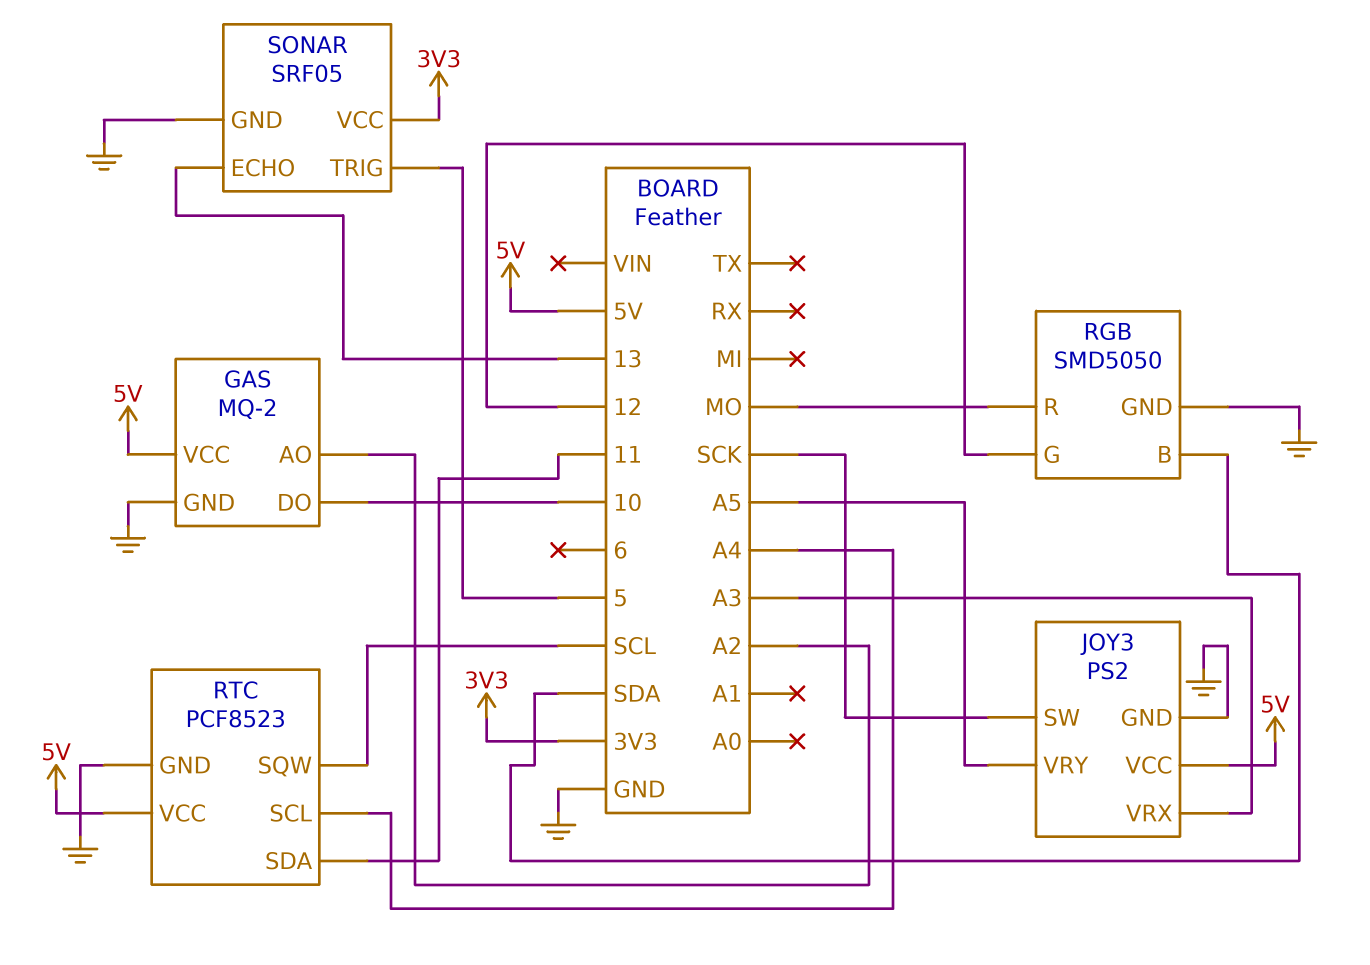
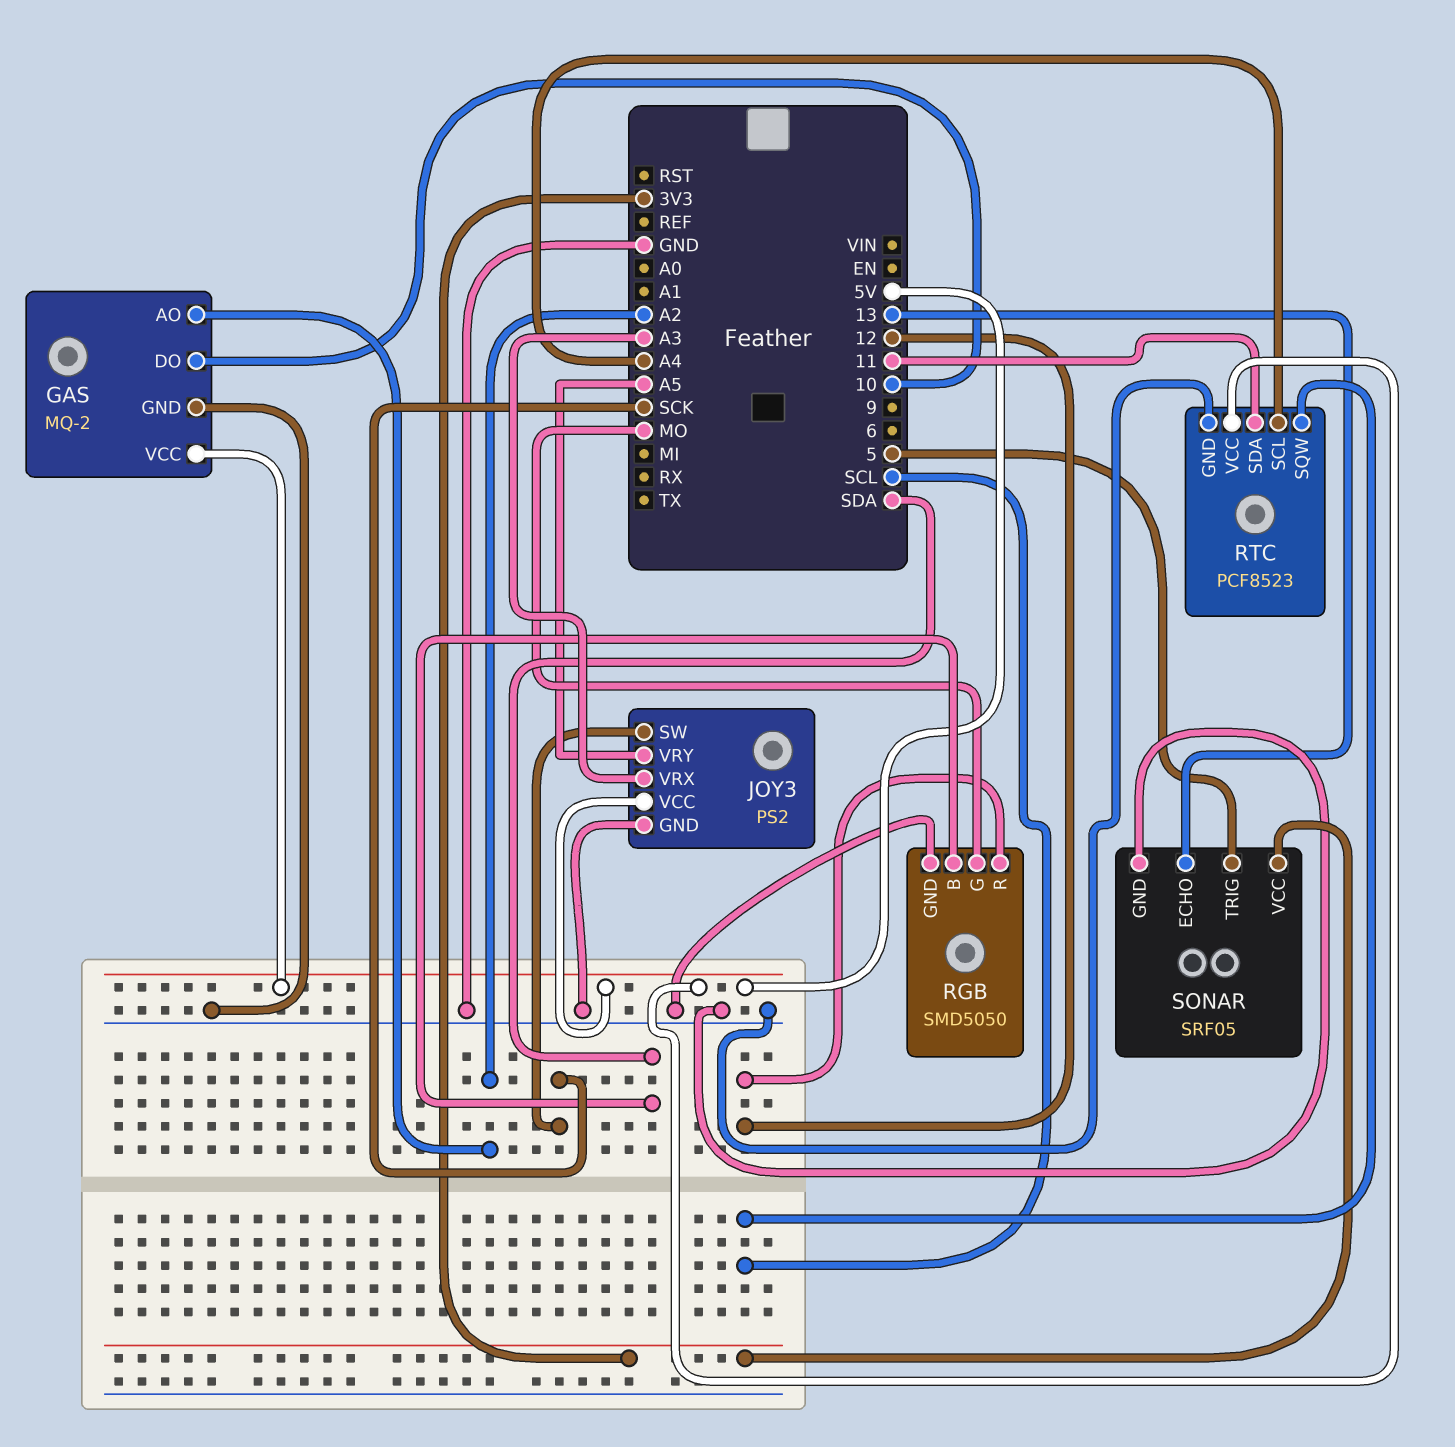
RGB pin G: 12 -> MO
RGB pin R: MO -> 12

